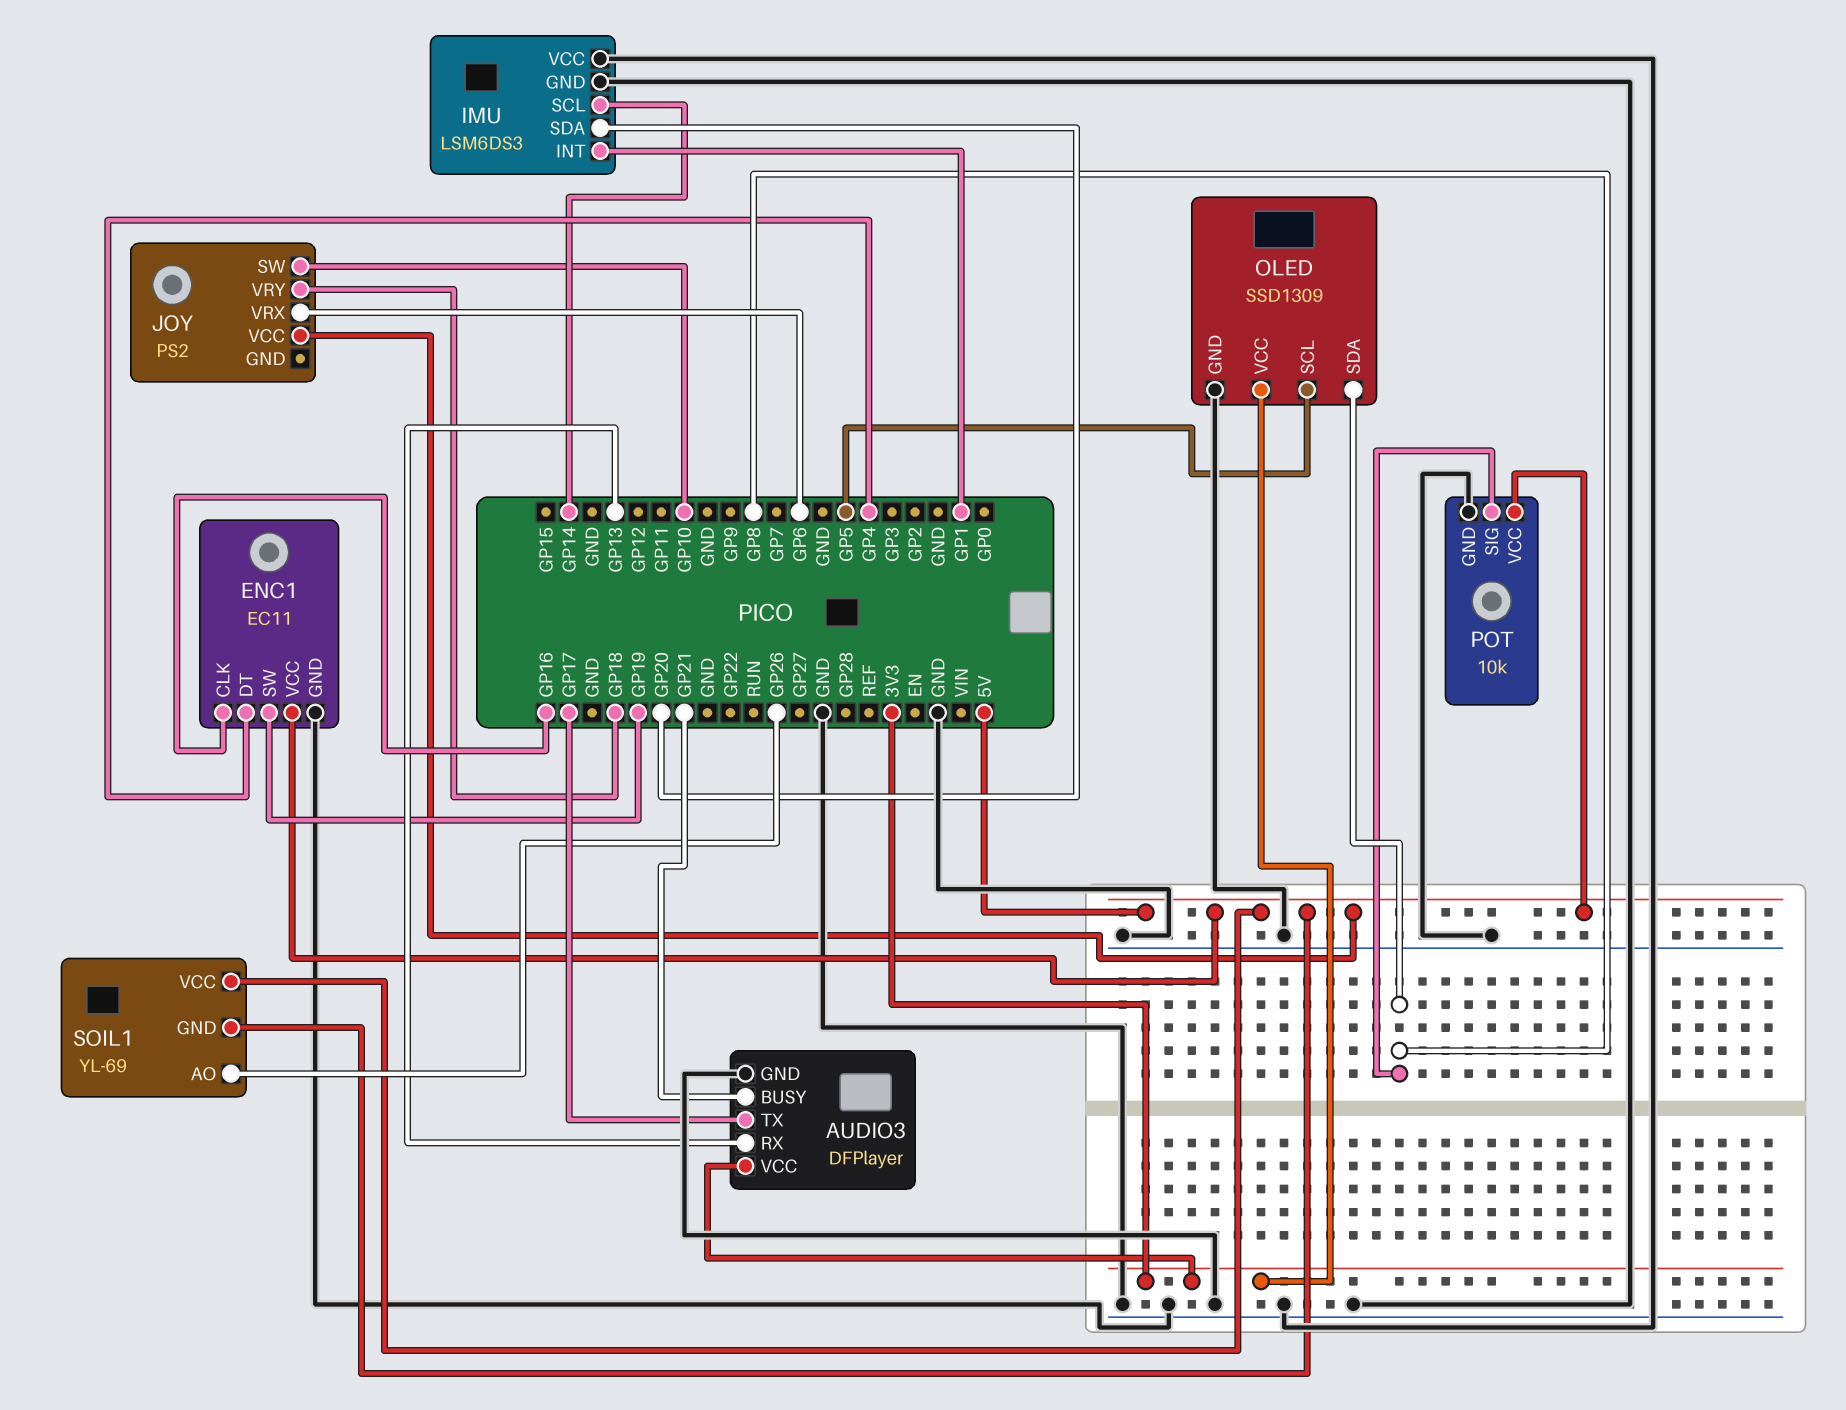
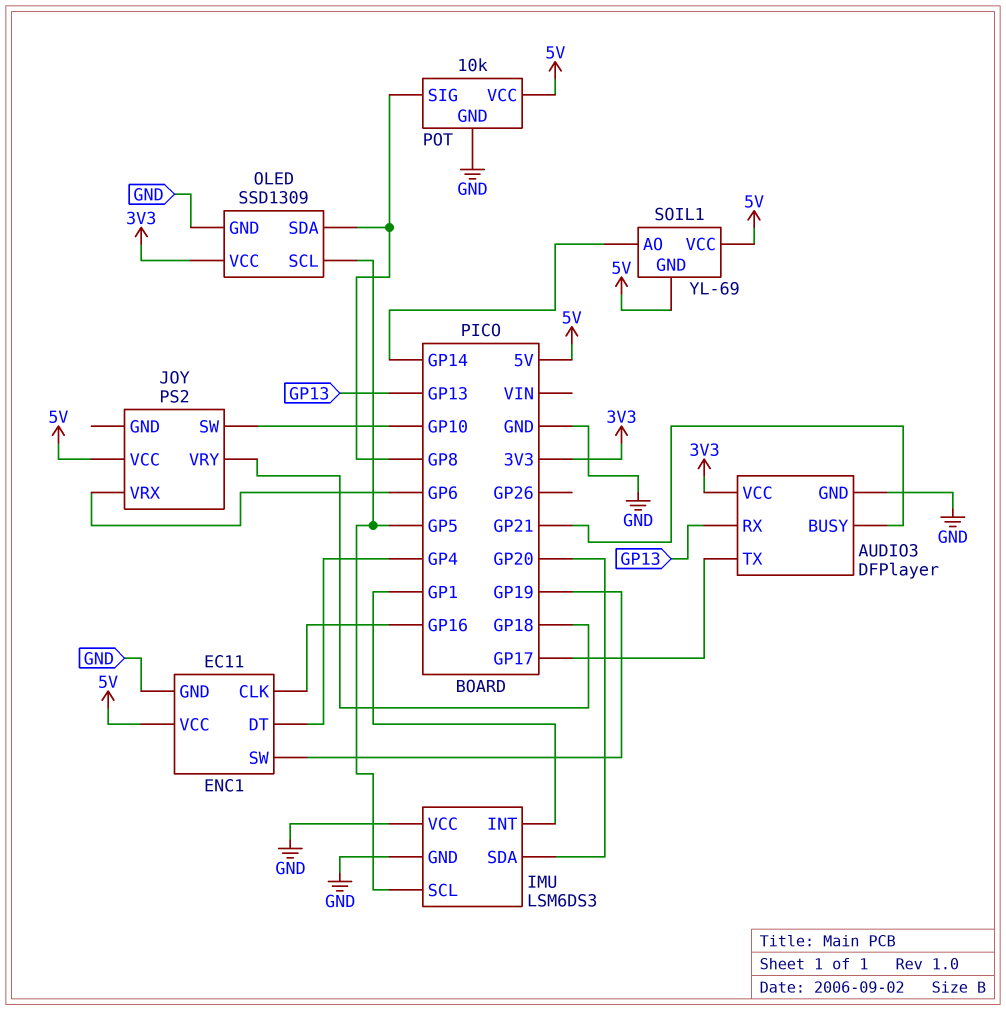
IMU pin SCL: GP14 -> GP5
SOIL1 pin AO: GP26 -> GP14

